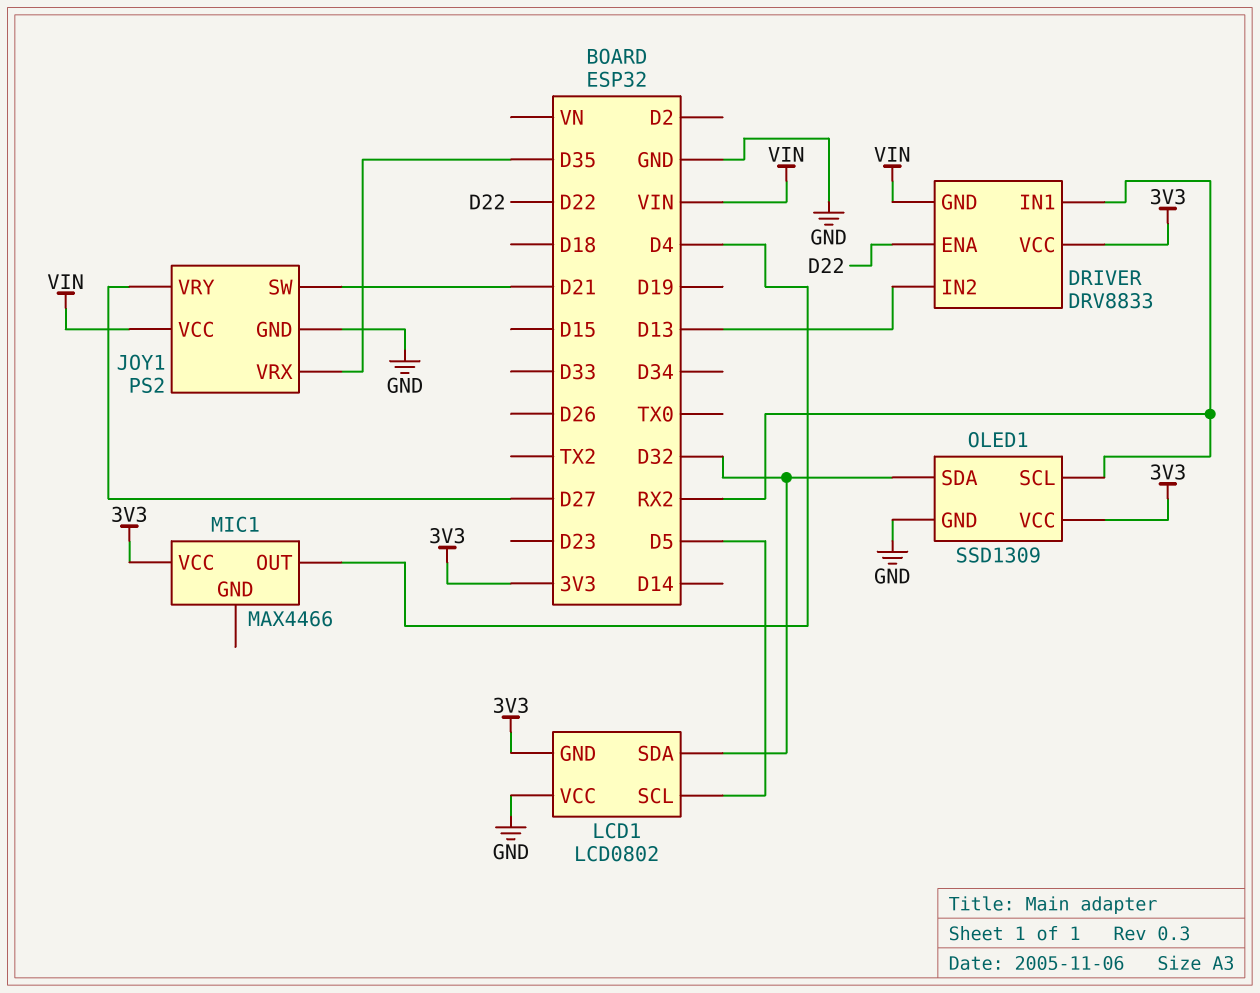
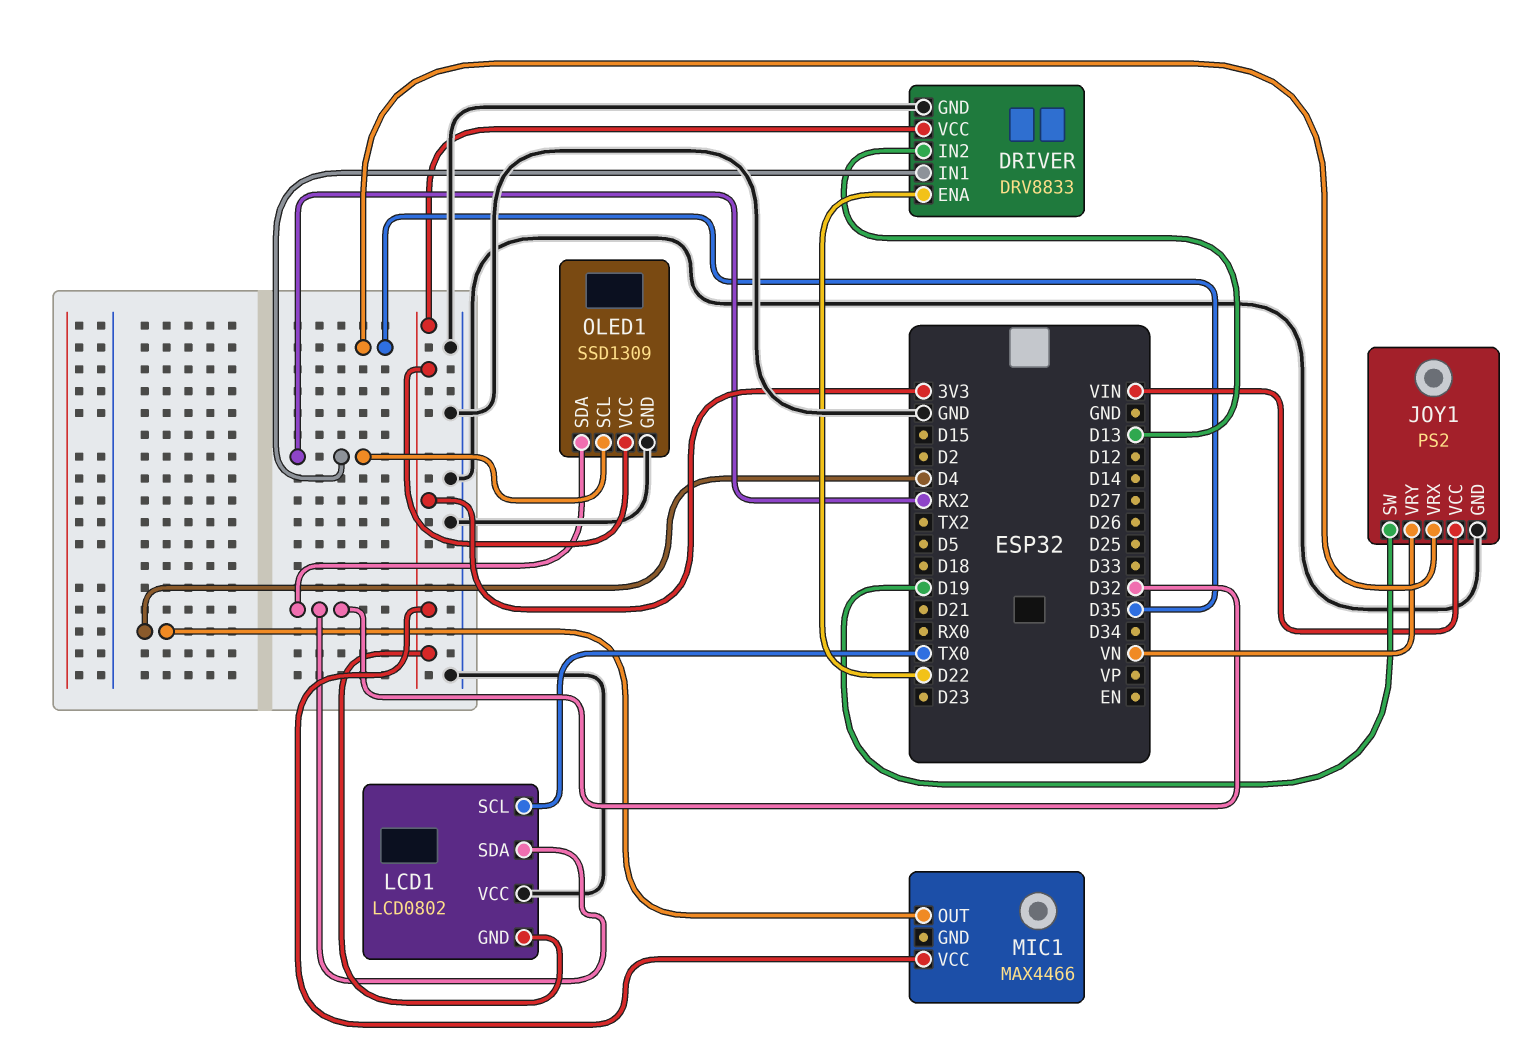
DRIVER pin GND: VIN -> GND
JOY1 pin SW: D21 -> D19
JOY1 pin VRY: D27 -> VN
LCD1 pin SCL: D5 -> TX0

